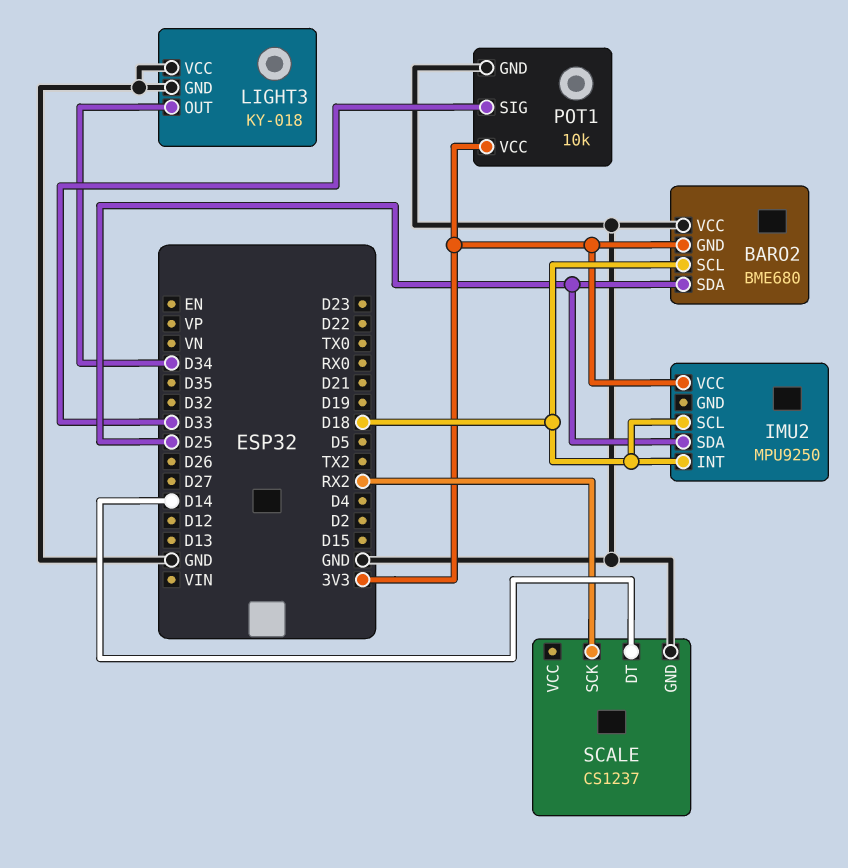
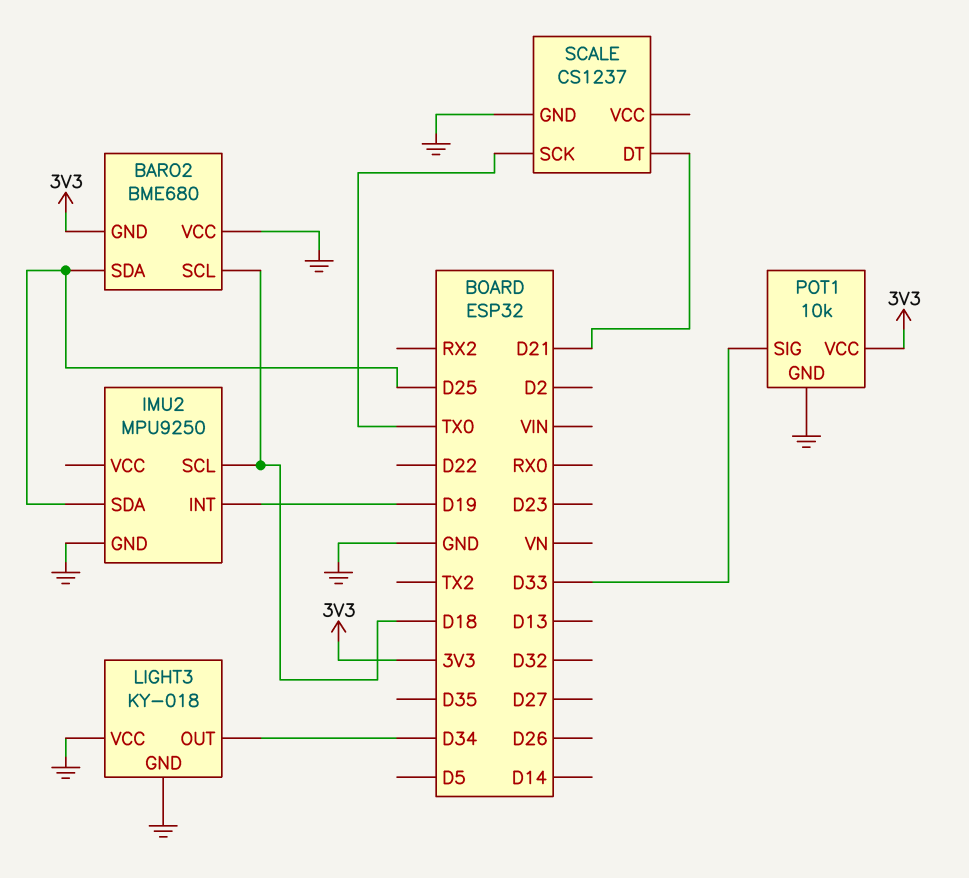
IMU2 pin GND: none -> GND
IMU2 pin INT: D18 -> D19
IMU2 pin VCC: 3V3 -> none
SCALE pin DT: D14 -> D21
SCALE pin SCK: RX2 -> TX0

